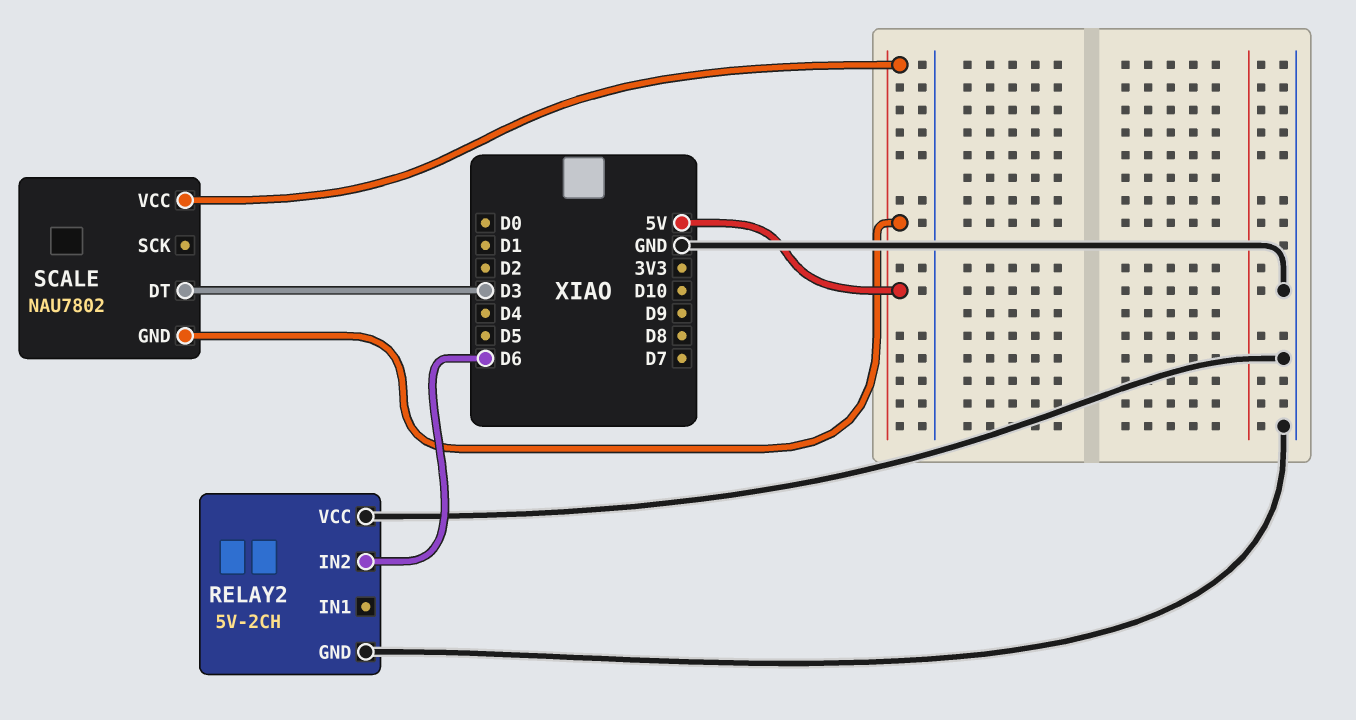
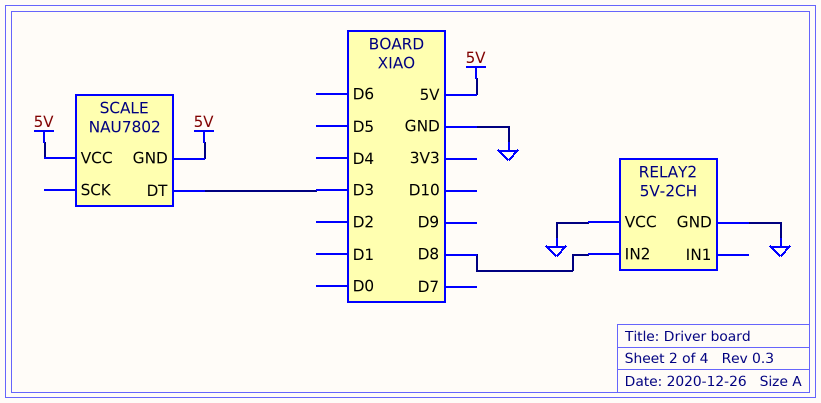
RELAY2 pin IN2: D6 -> D8

